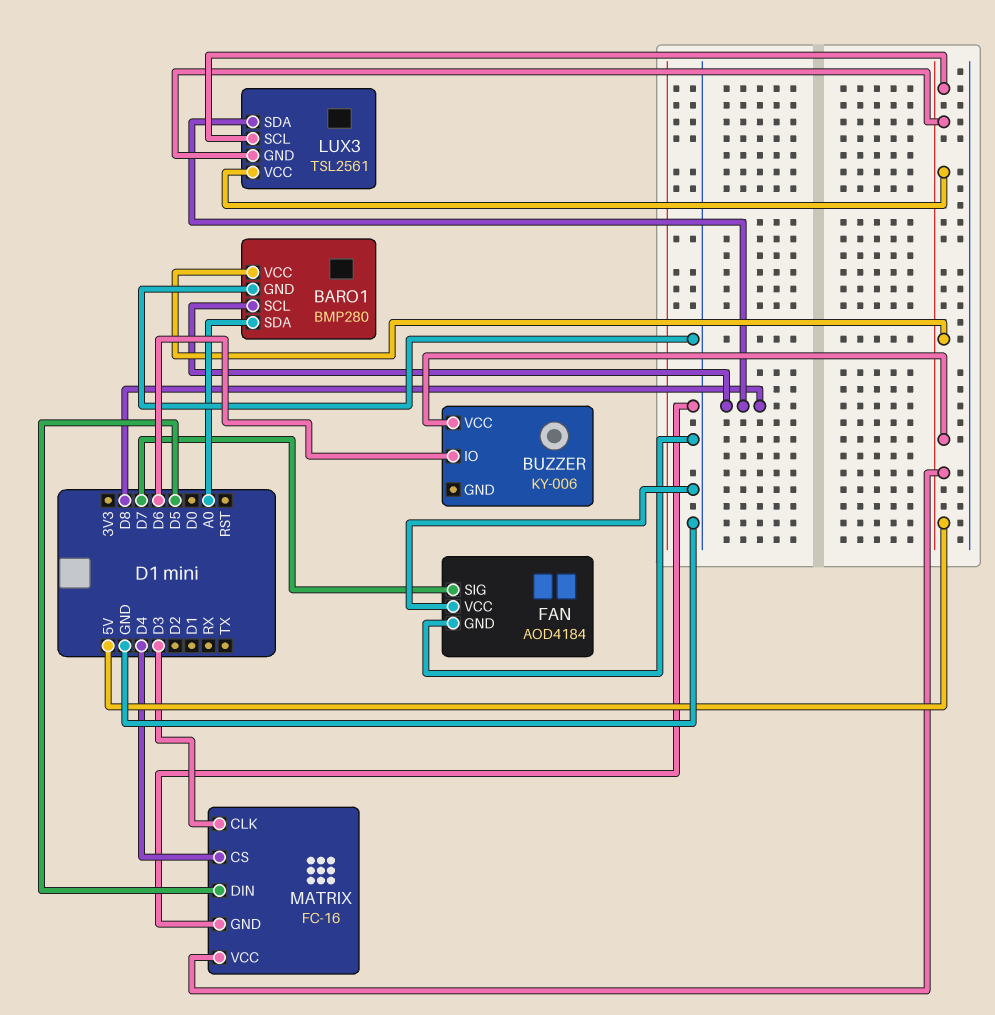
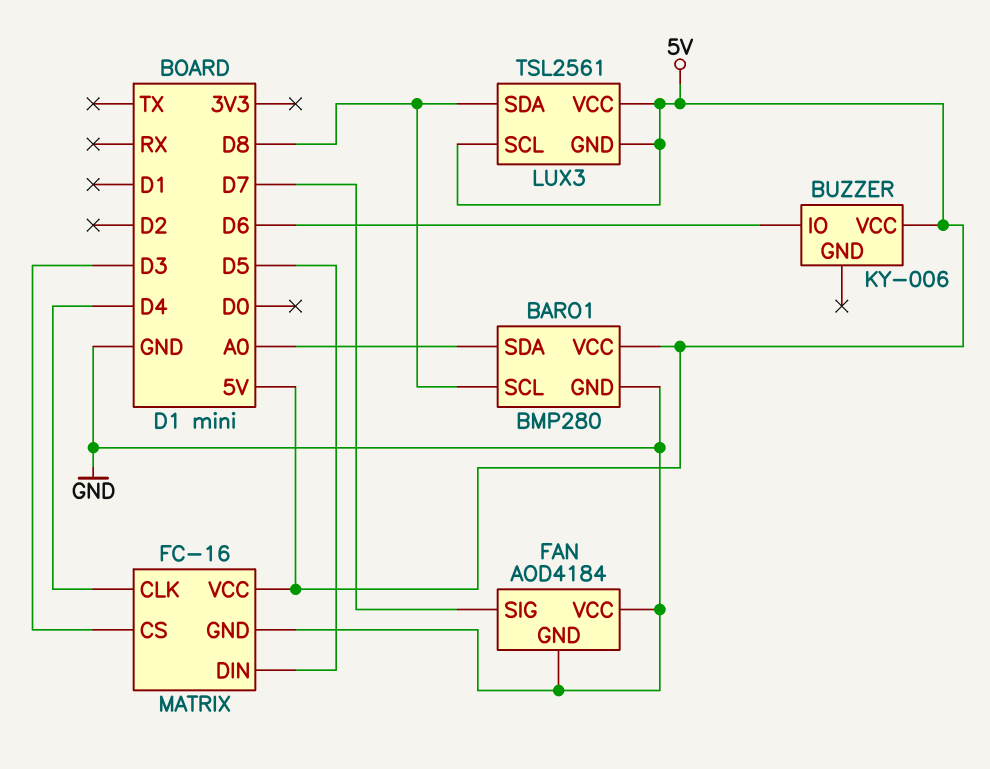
MATRIX pin CLK: D3 -> D4
MATRIX pin CS: D4 -> D3

